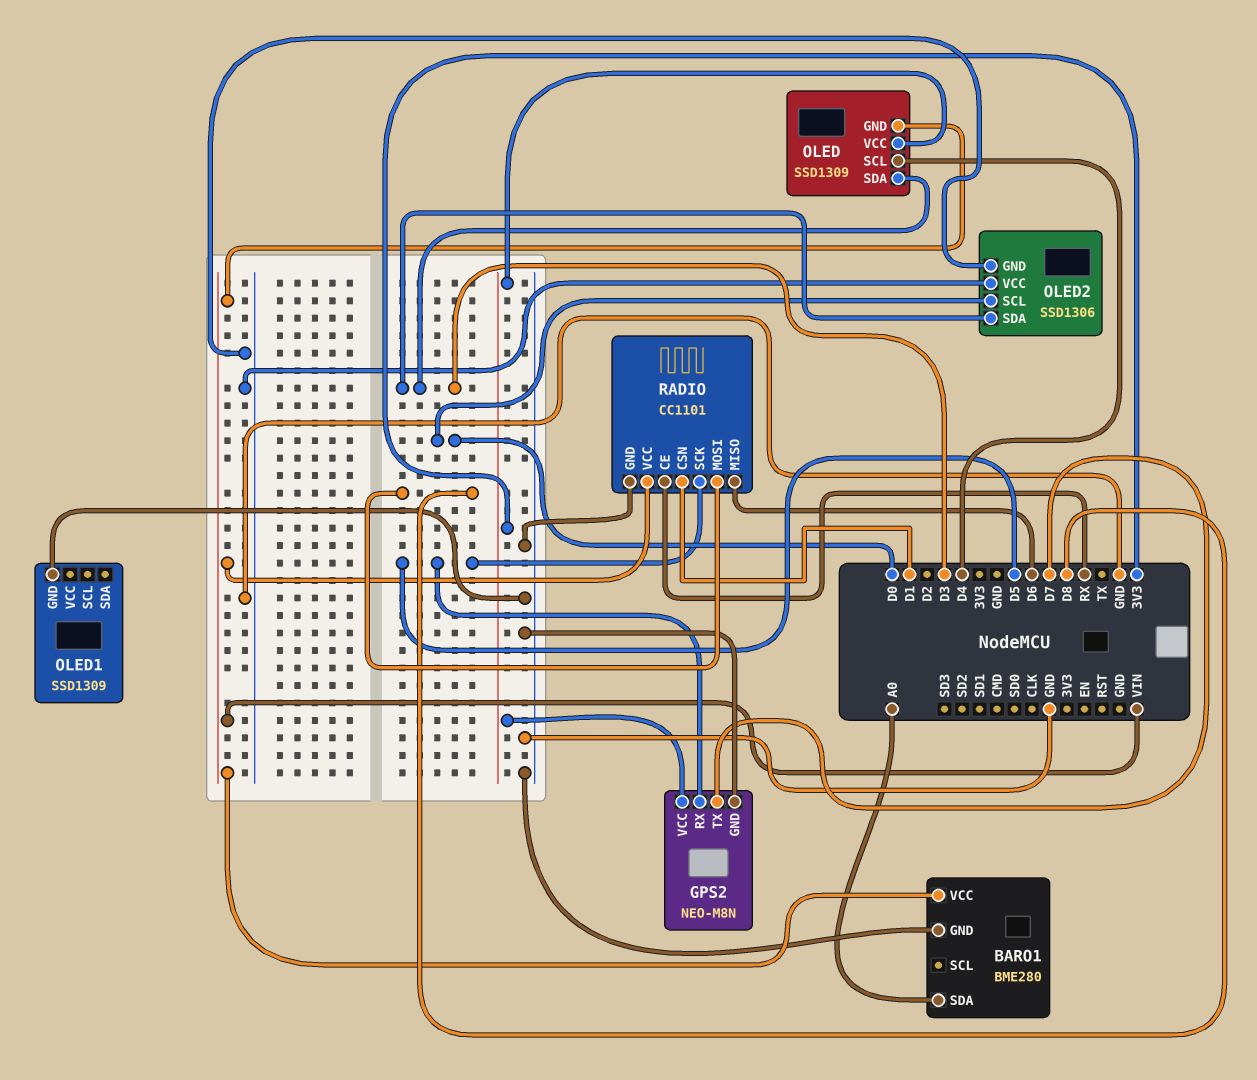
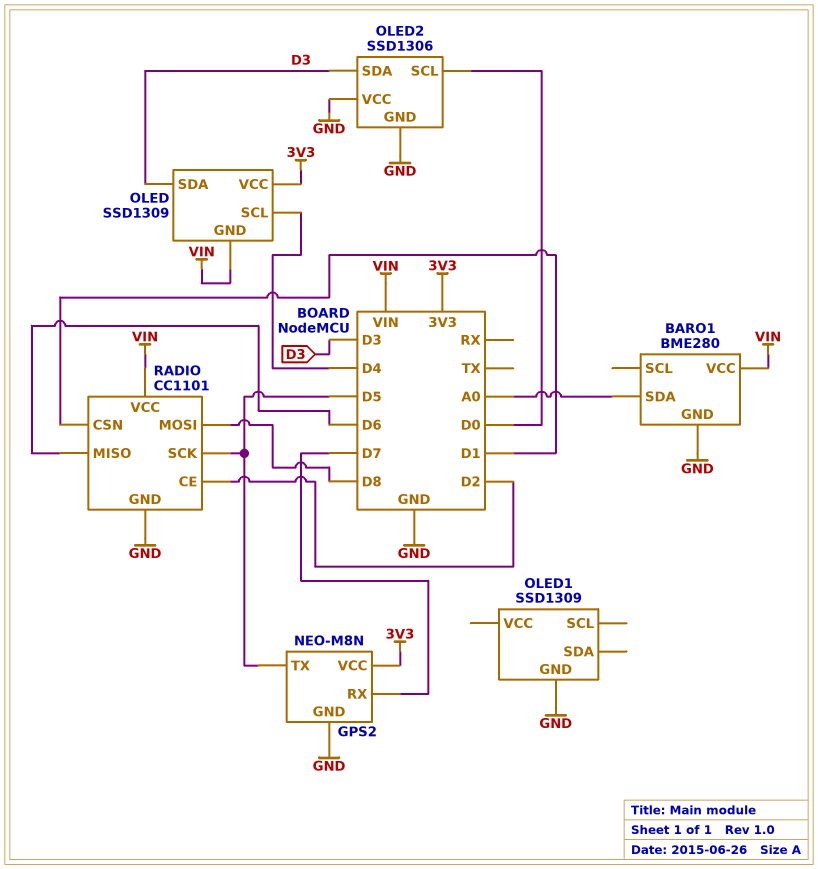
GPS2 pin RX: D5 -> D7
GPS2 pin TX: D7 -> D5
RADIO pin CE: RX -> D2

